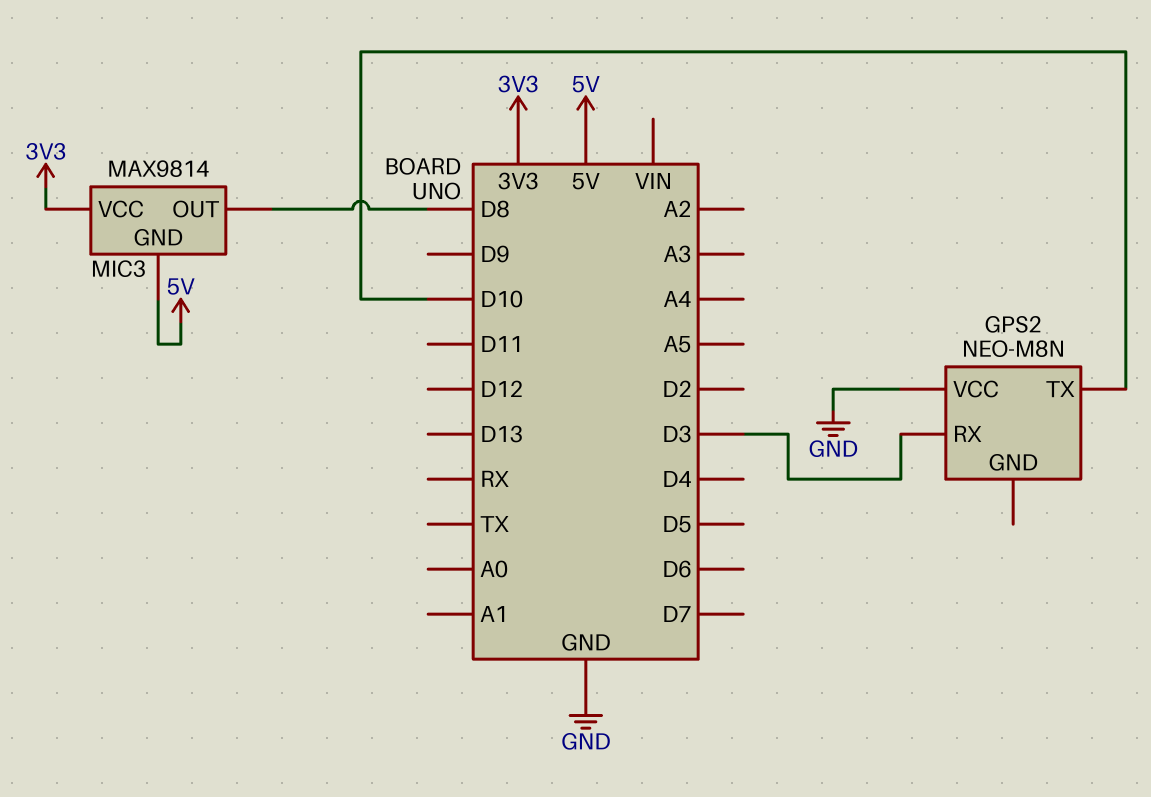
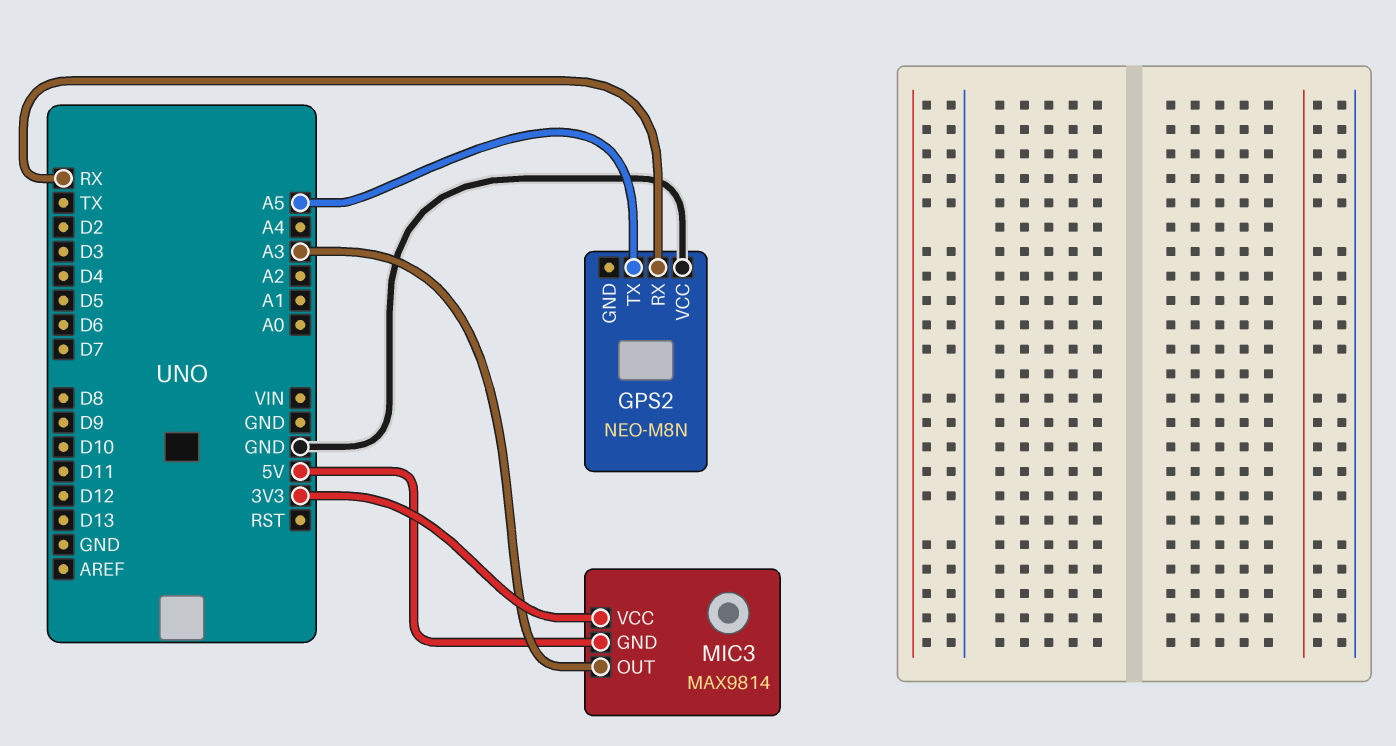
GPS2 pin RX: D3 -> RX
GPS2 pin TX: D10 -> A5
MIC3 pin OUT: D8 -> A3

